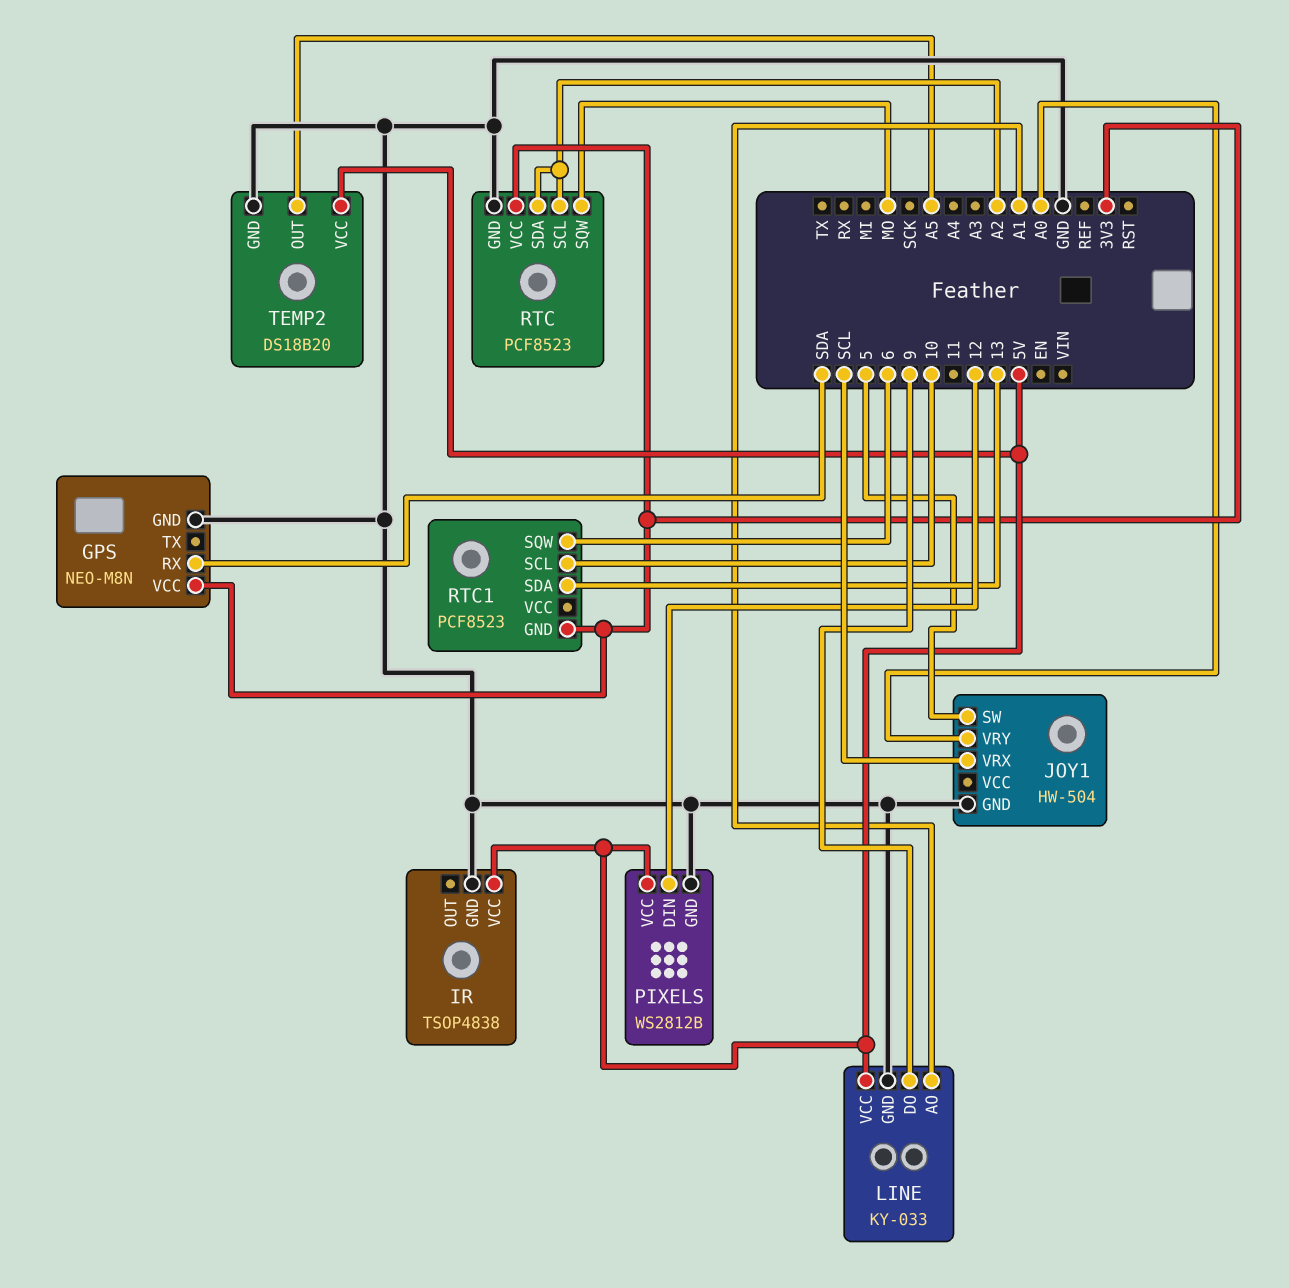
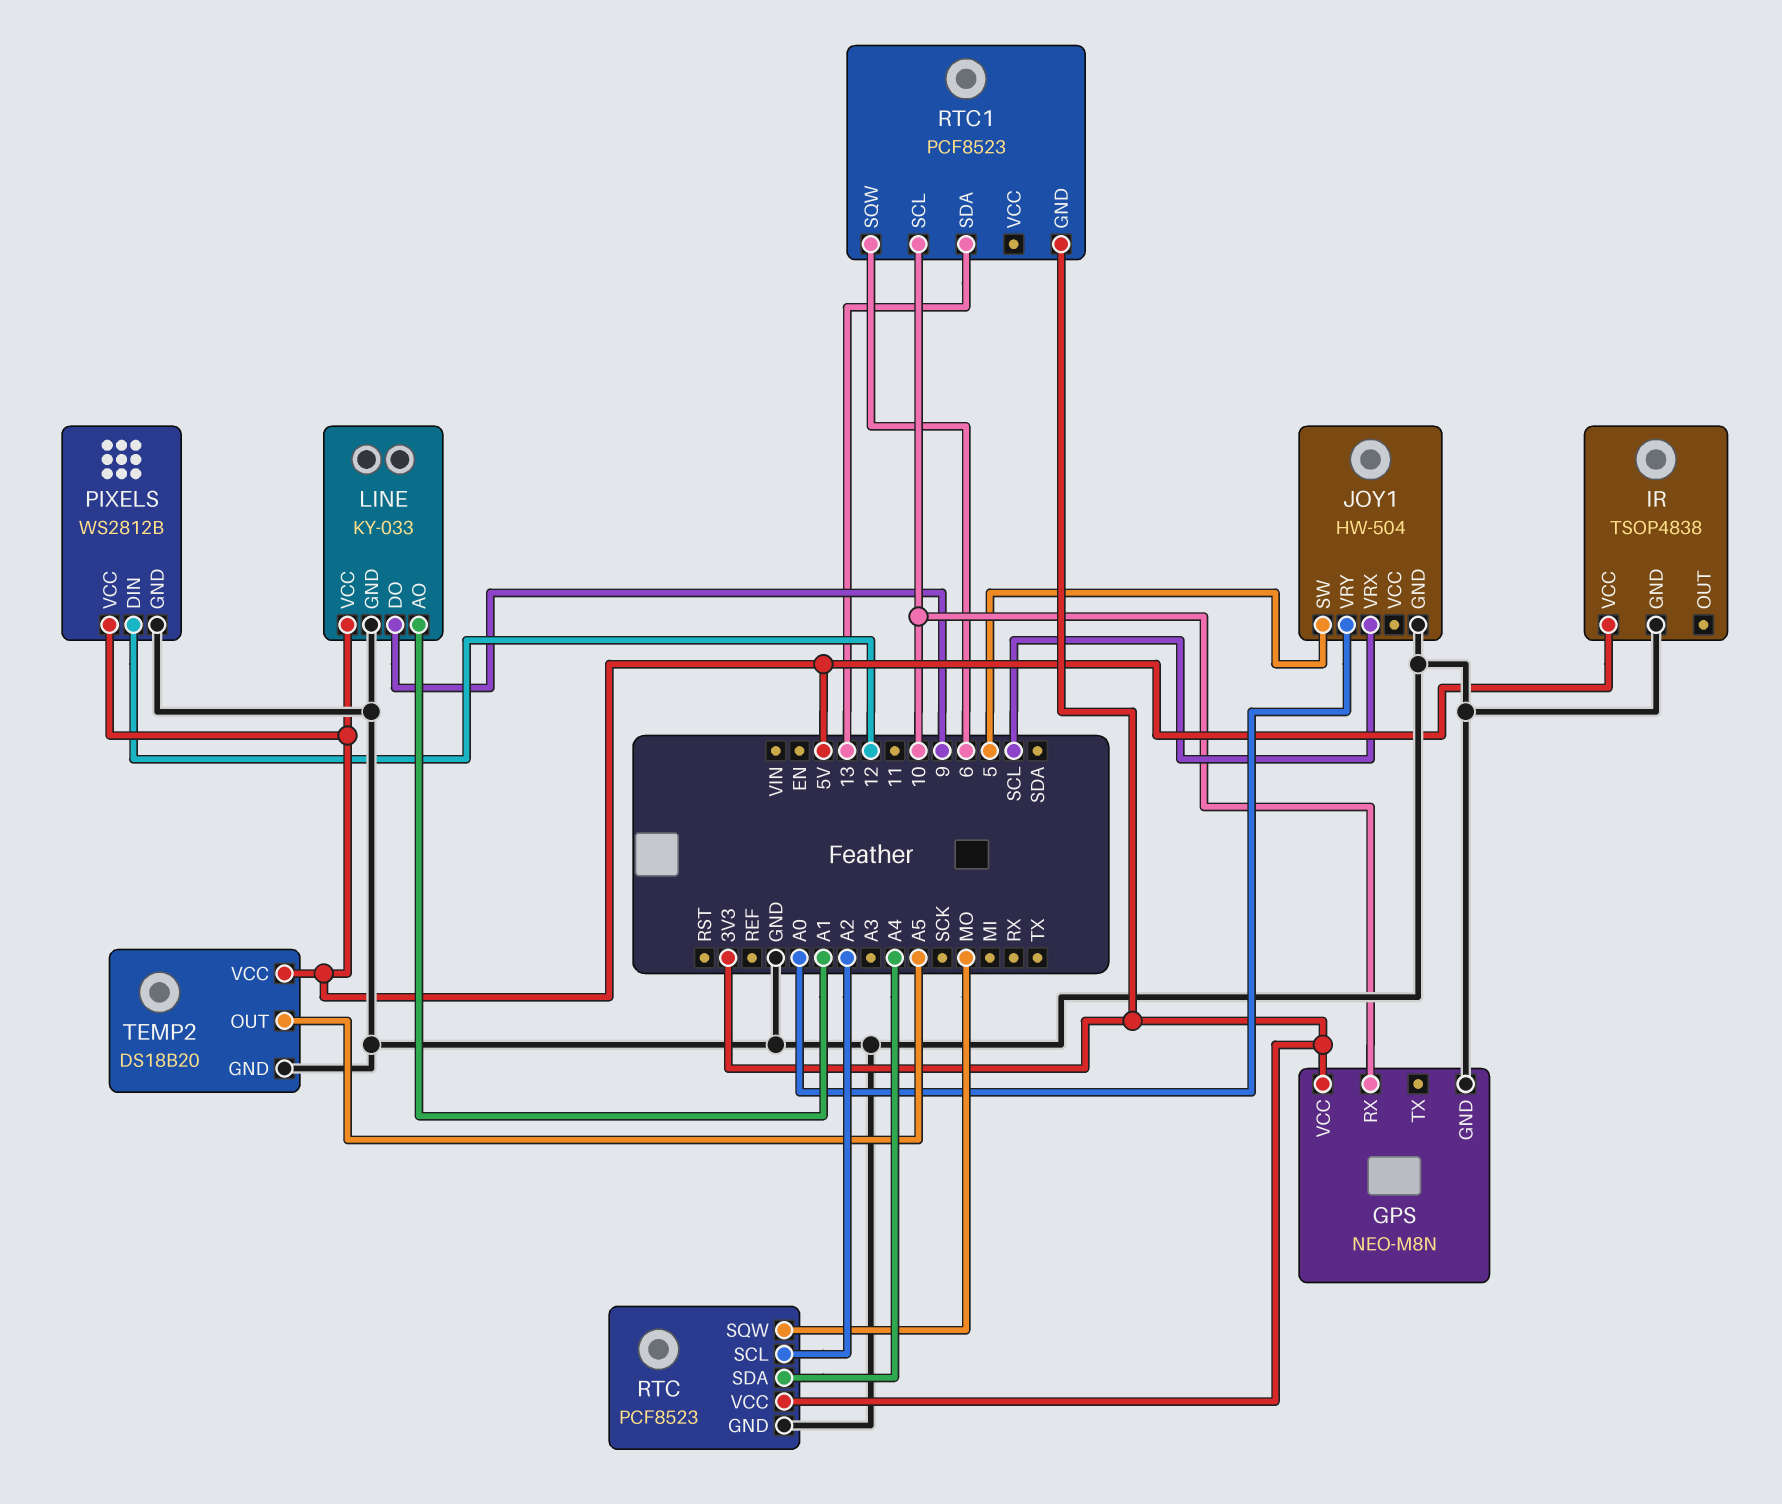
GPS pin RX: SDA -> 10
RTC pin SDA: A2 -> A4

